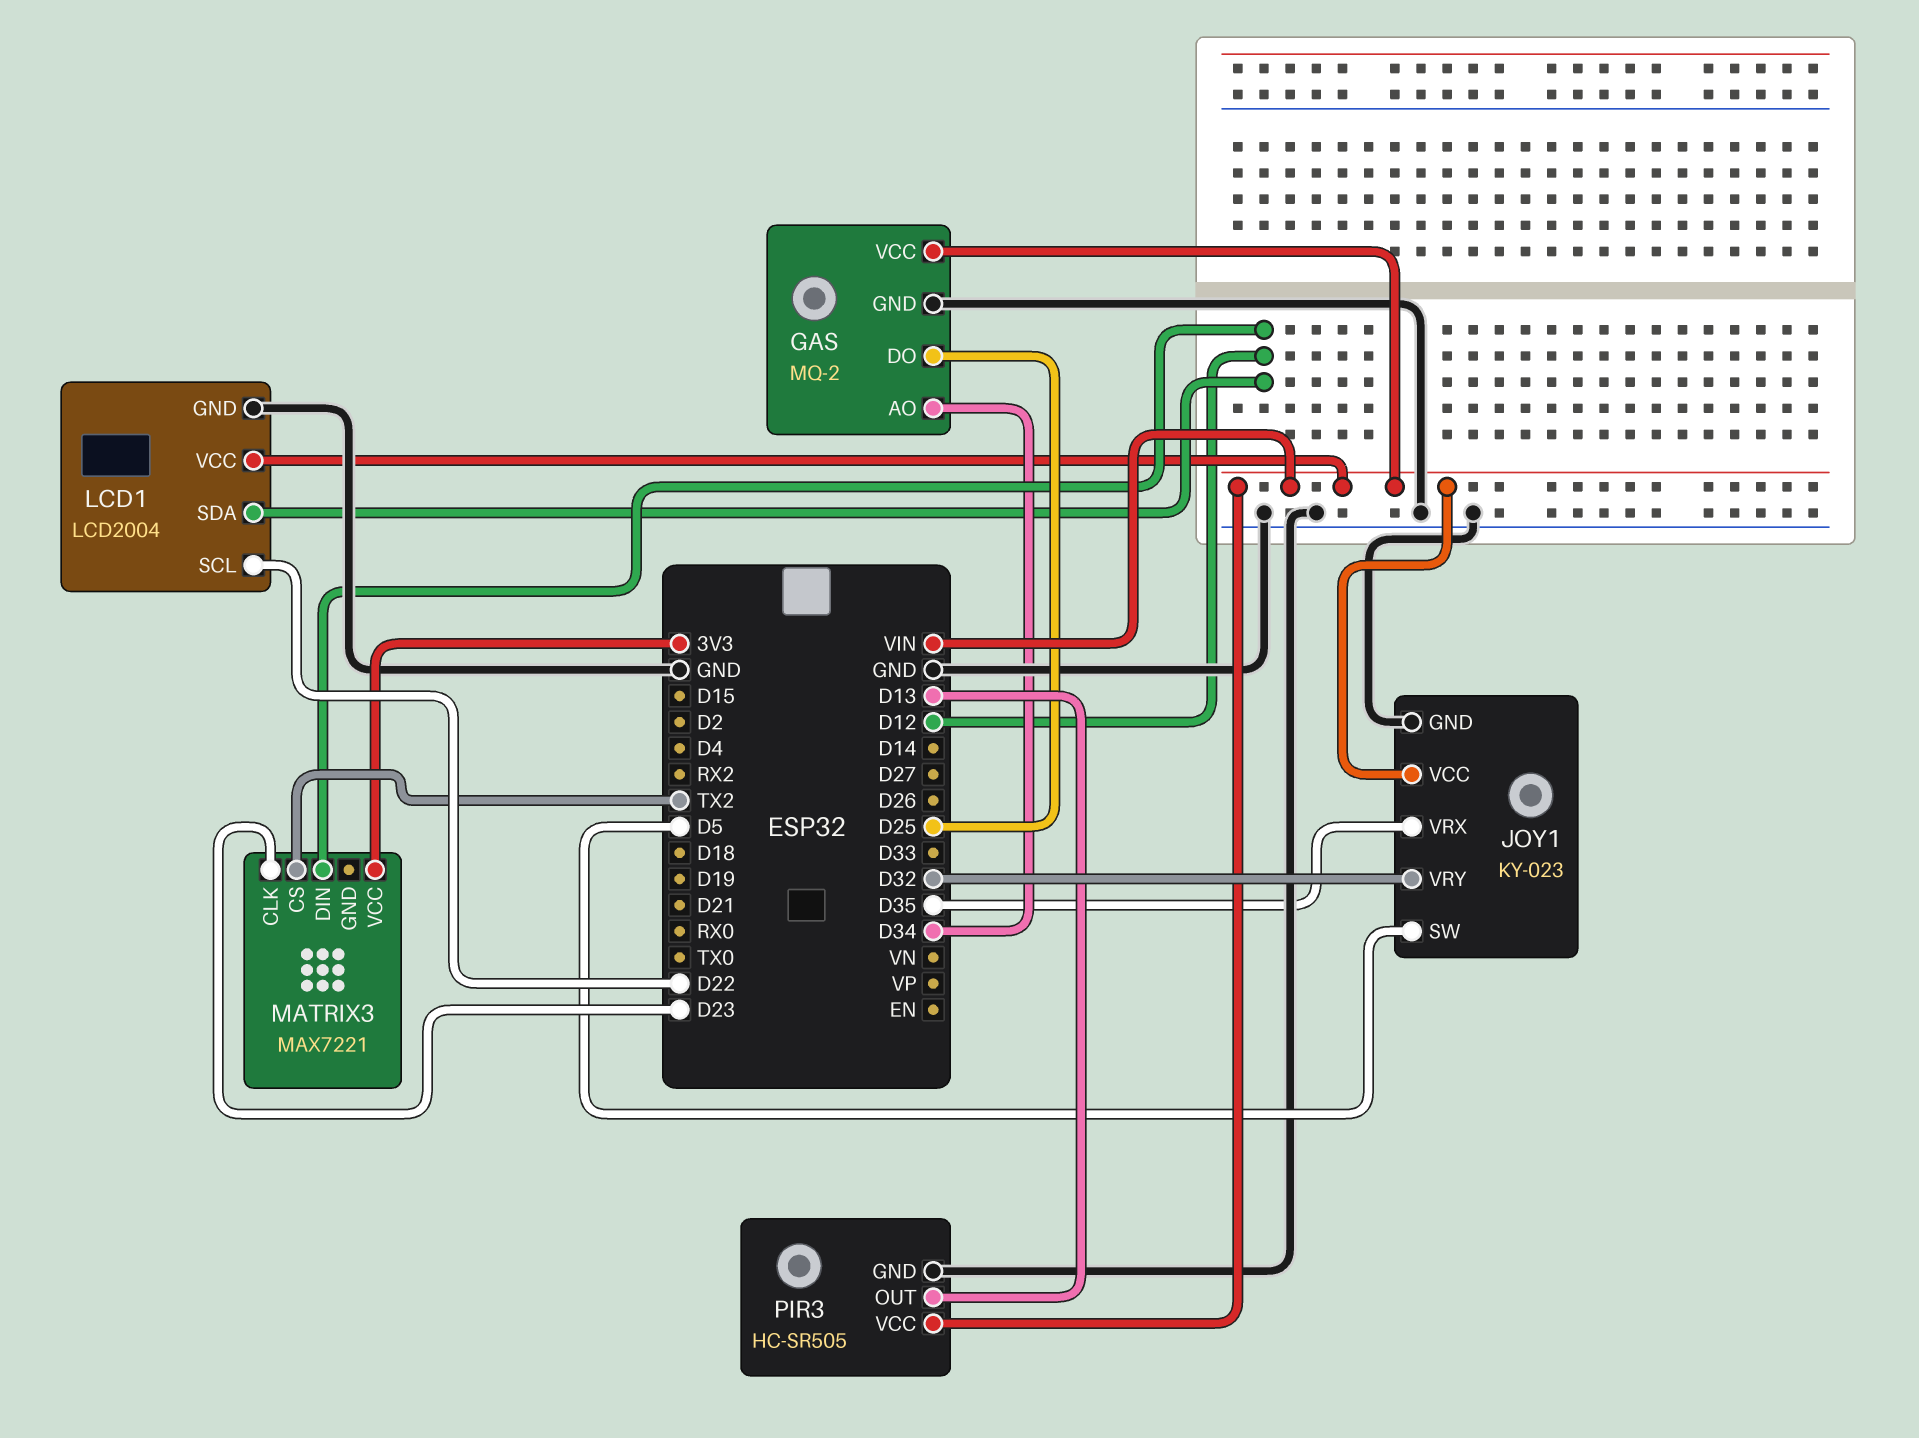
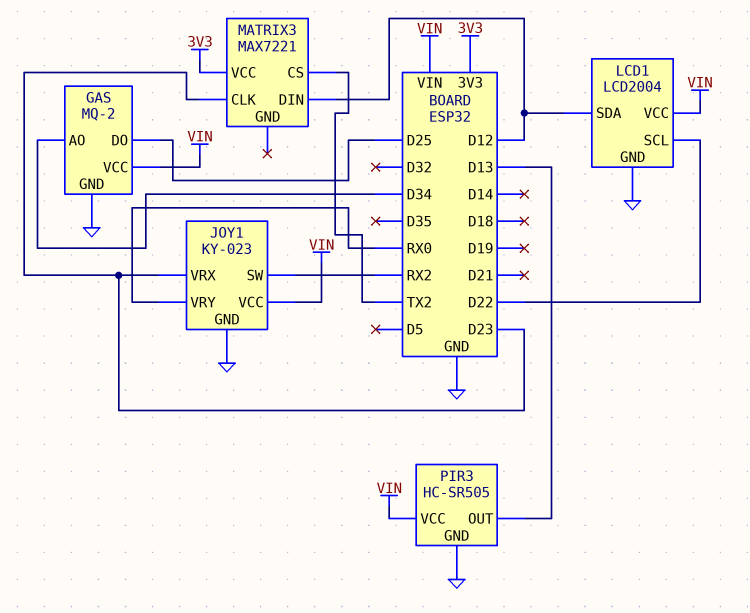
JOY1 pin SW: D5 -> RX2
JOY1 pin VRX: D35 -> D23
JOY1 pin VRY: D32 -> RX0

